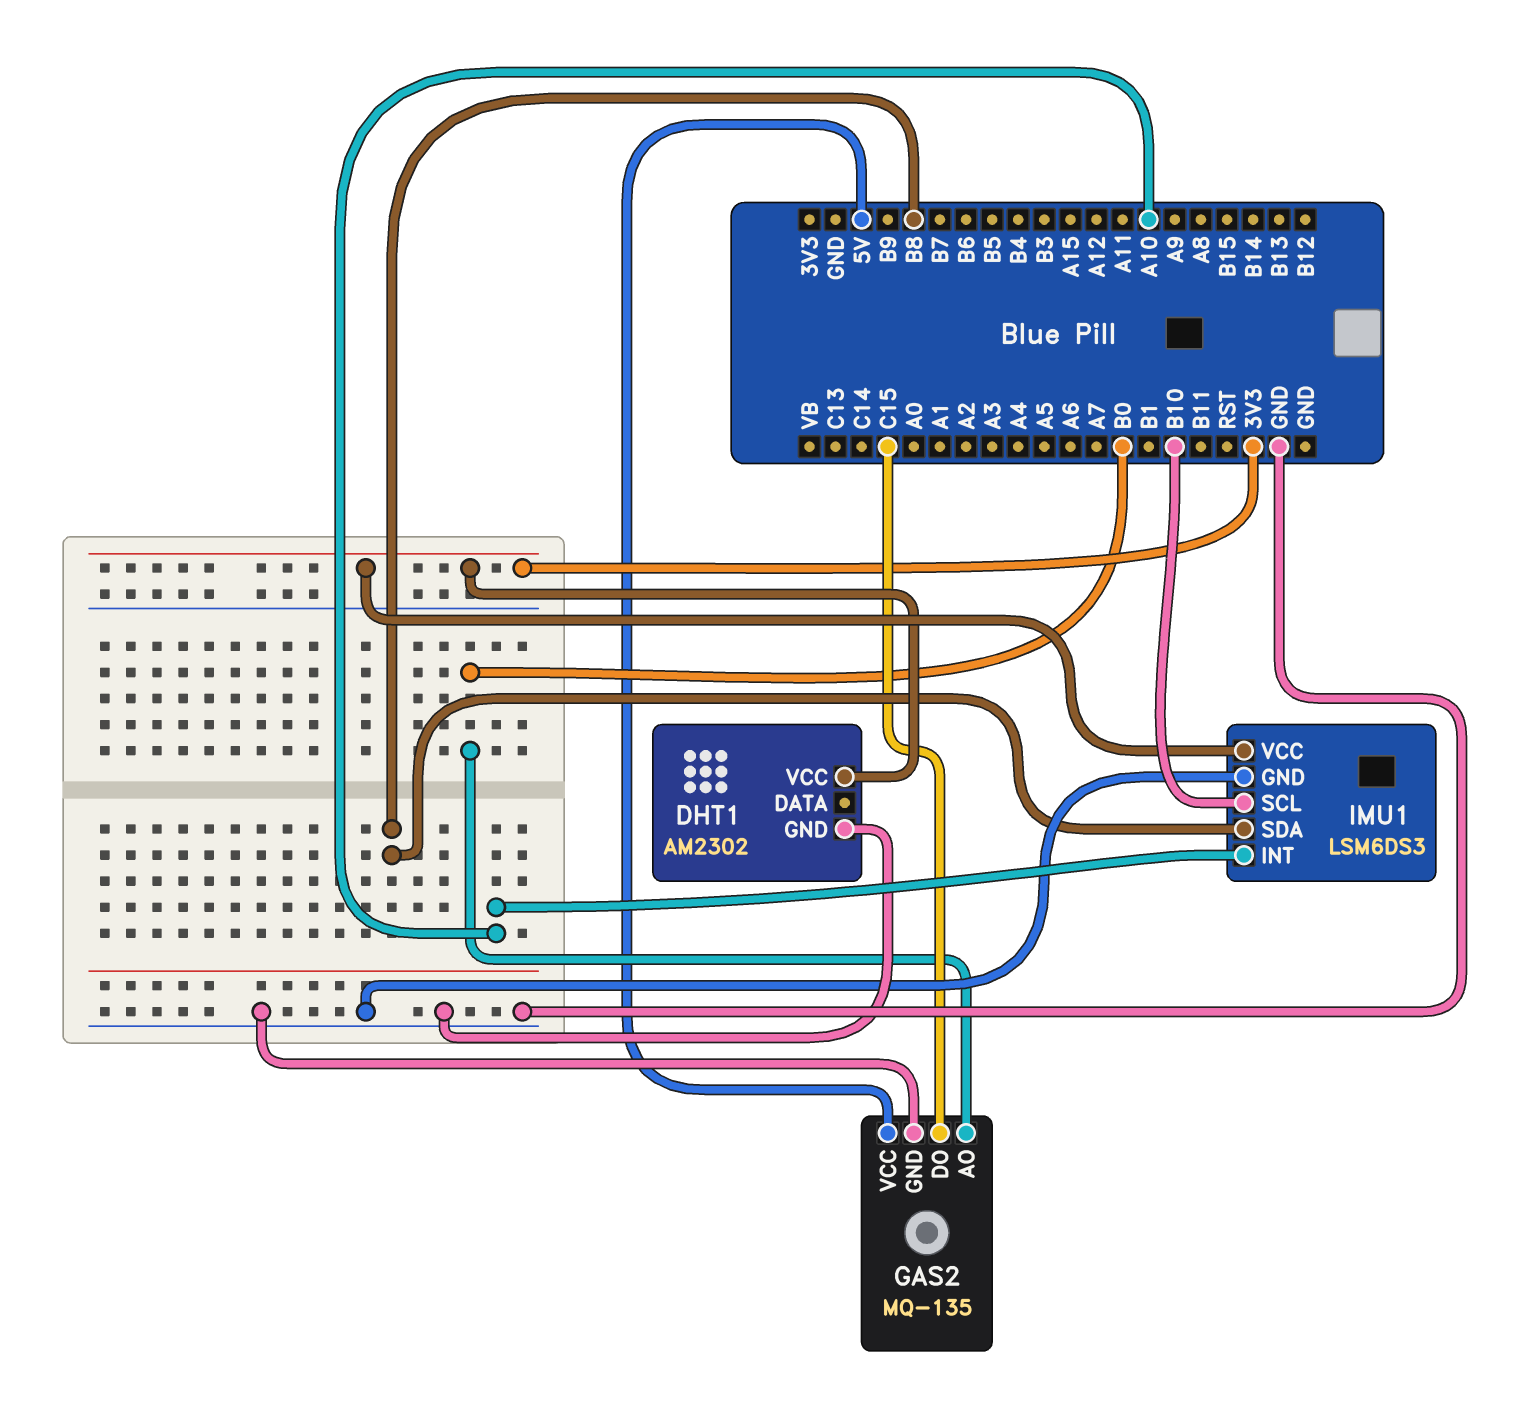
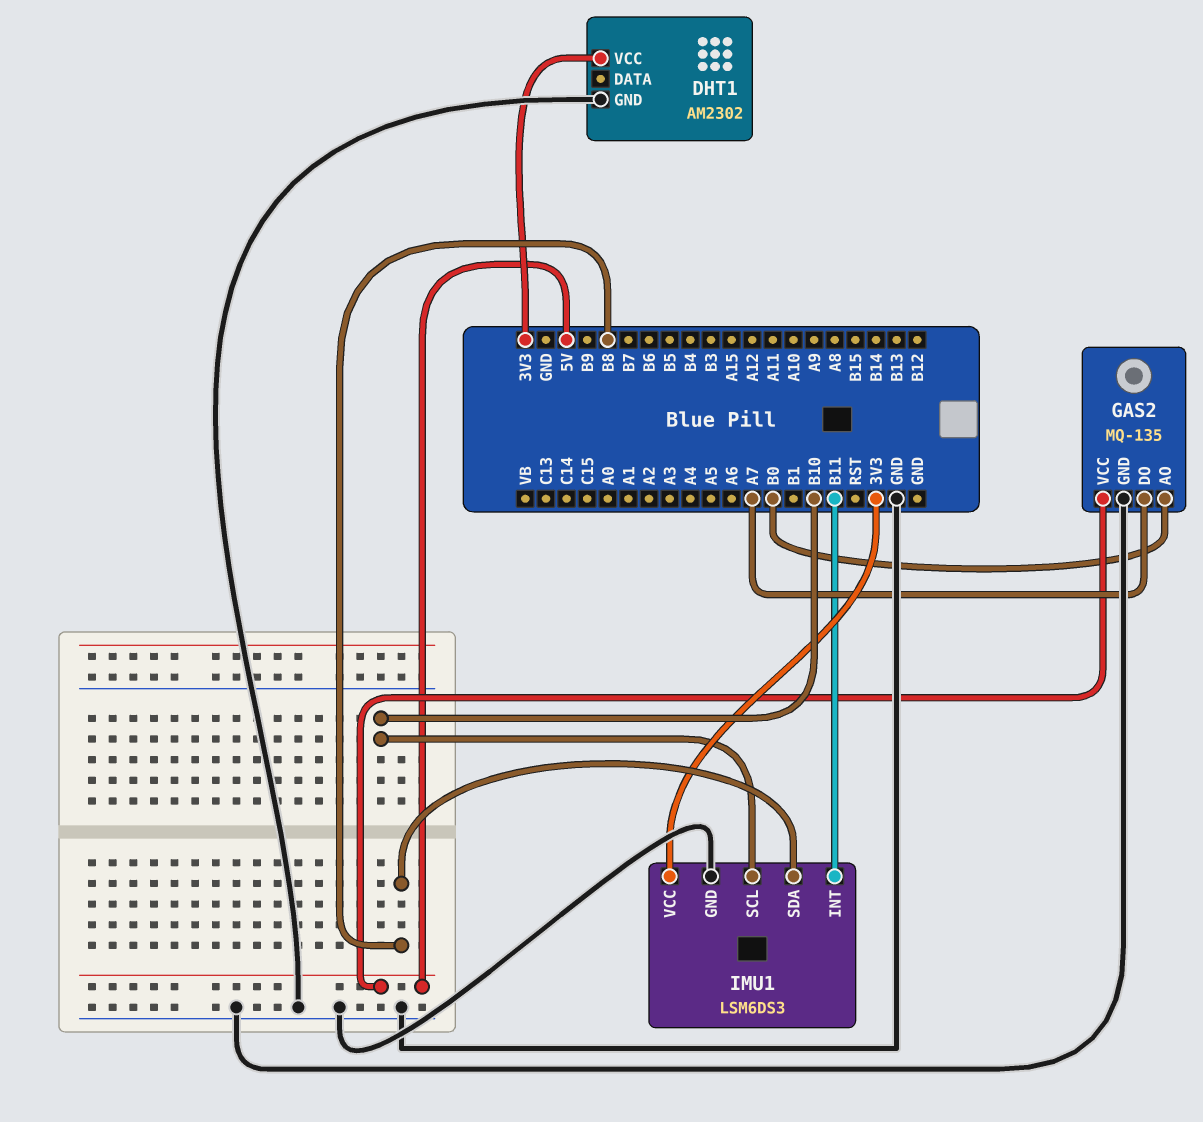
GAS2 pin DO: C15 -> A7
IMU1 pin INT: A10 -> B11

